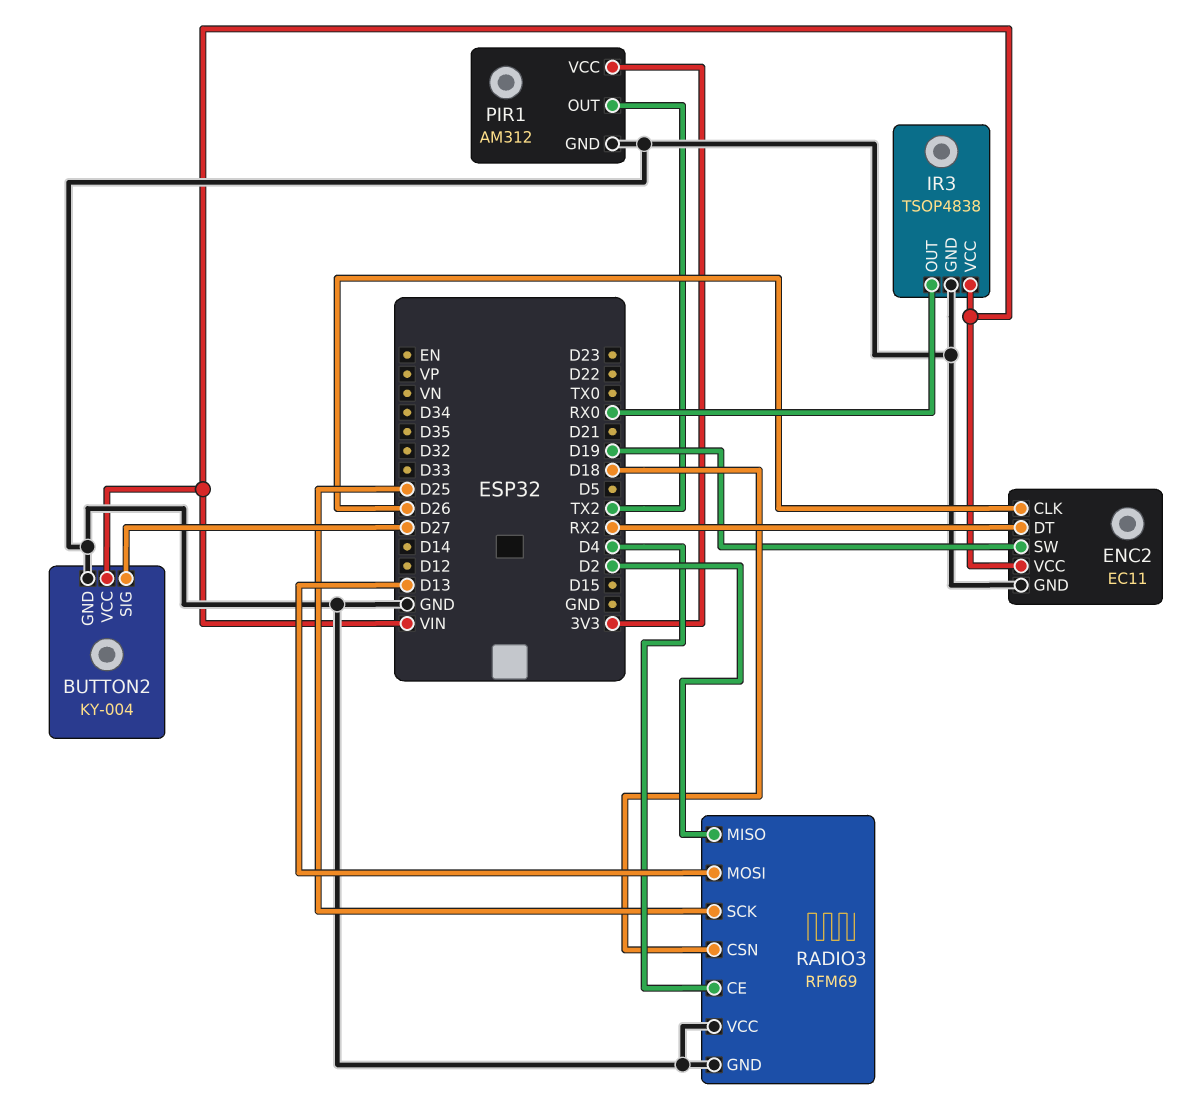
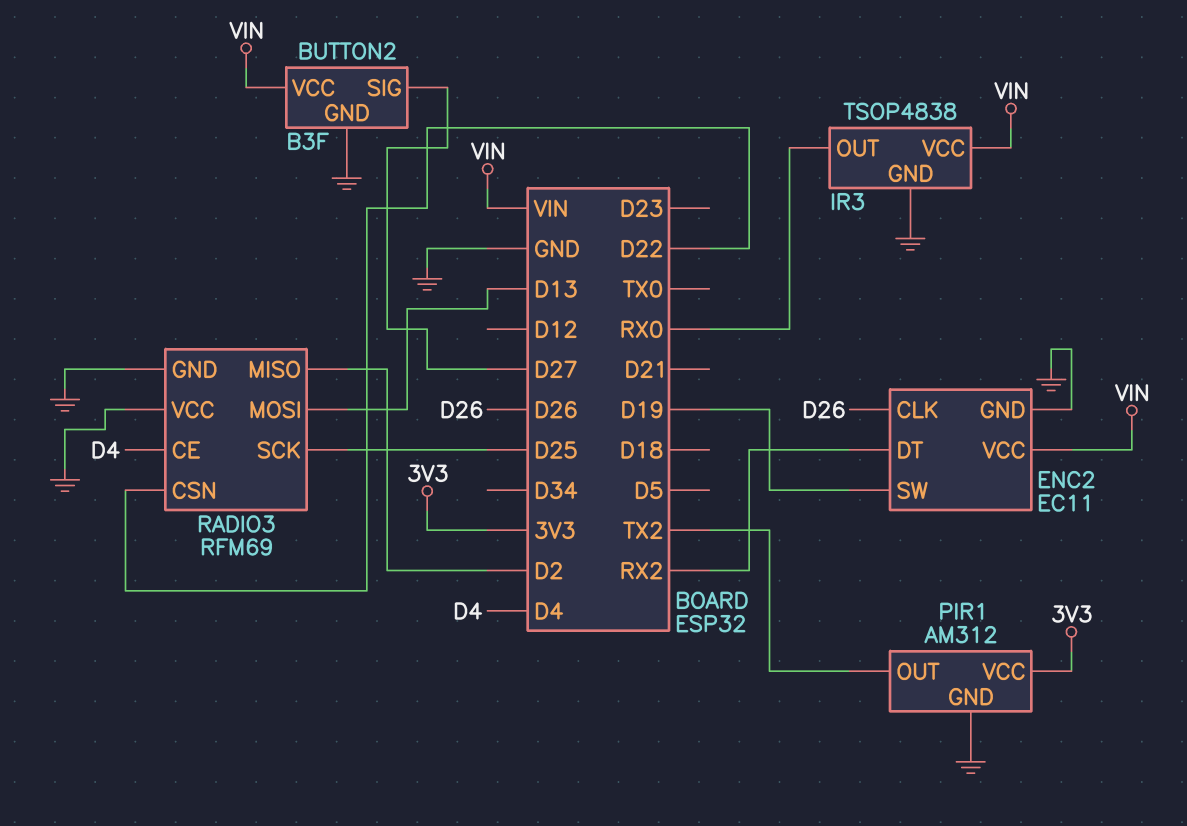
BUTTON2: KY-004 -> B3F
RADIO3 pin CSN: D18 -> D22

